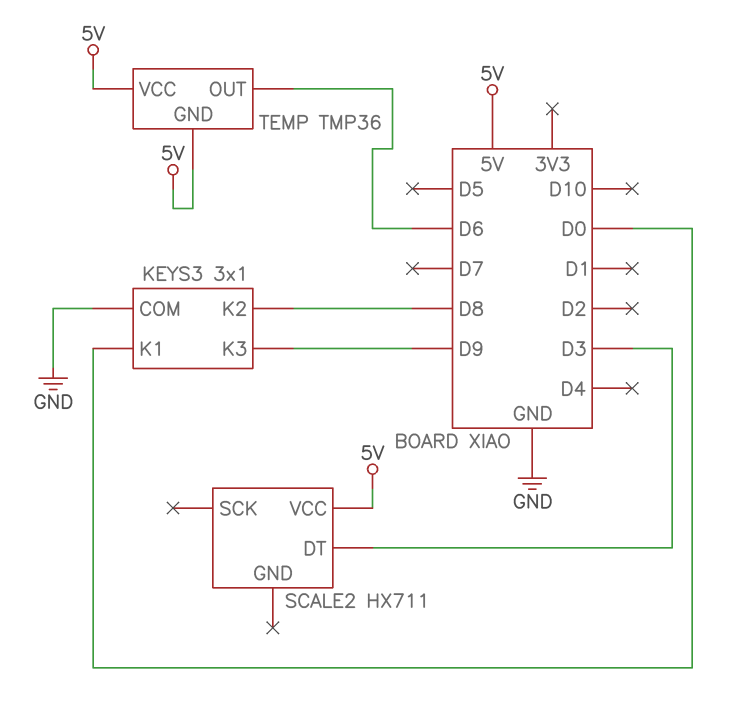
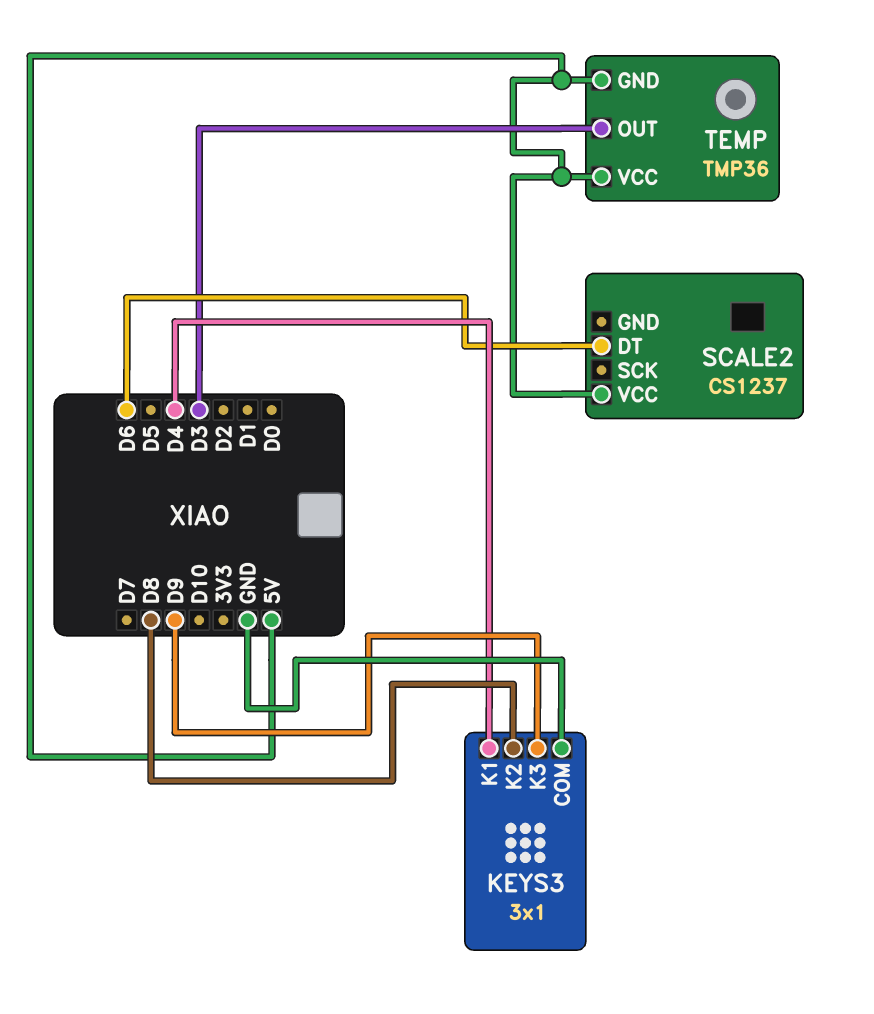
KEYS3 pin K1: D0 -> D4
SCALE2: HX711 -> CS1237
SCALE2 pin DT: D3 -> D6
TEMP pin OUT: D6 -> D3

